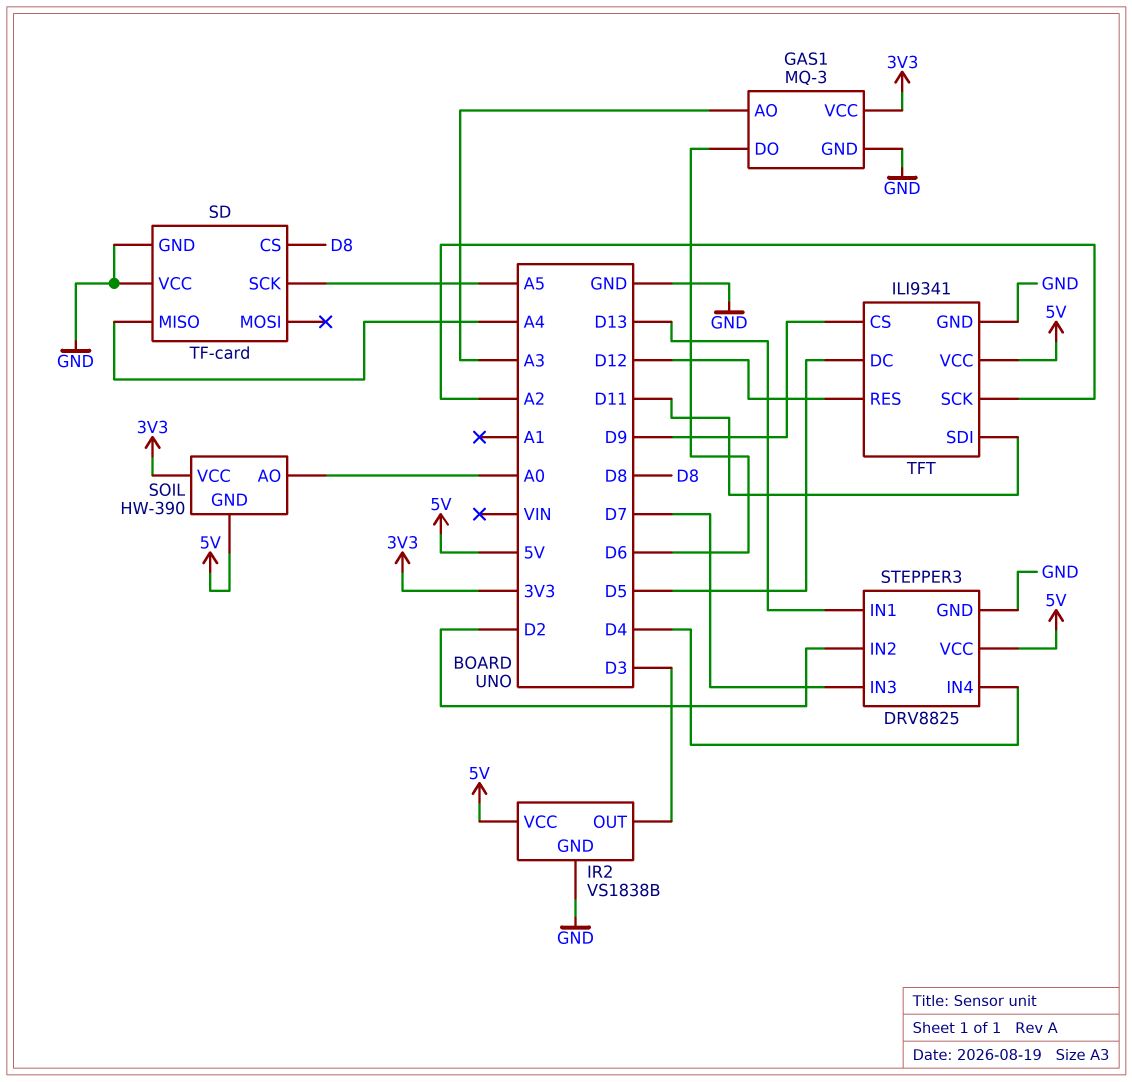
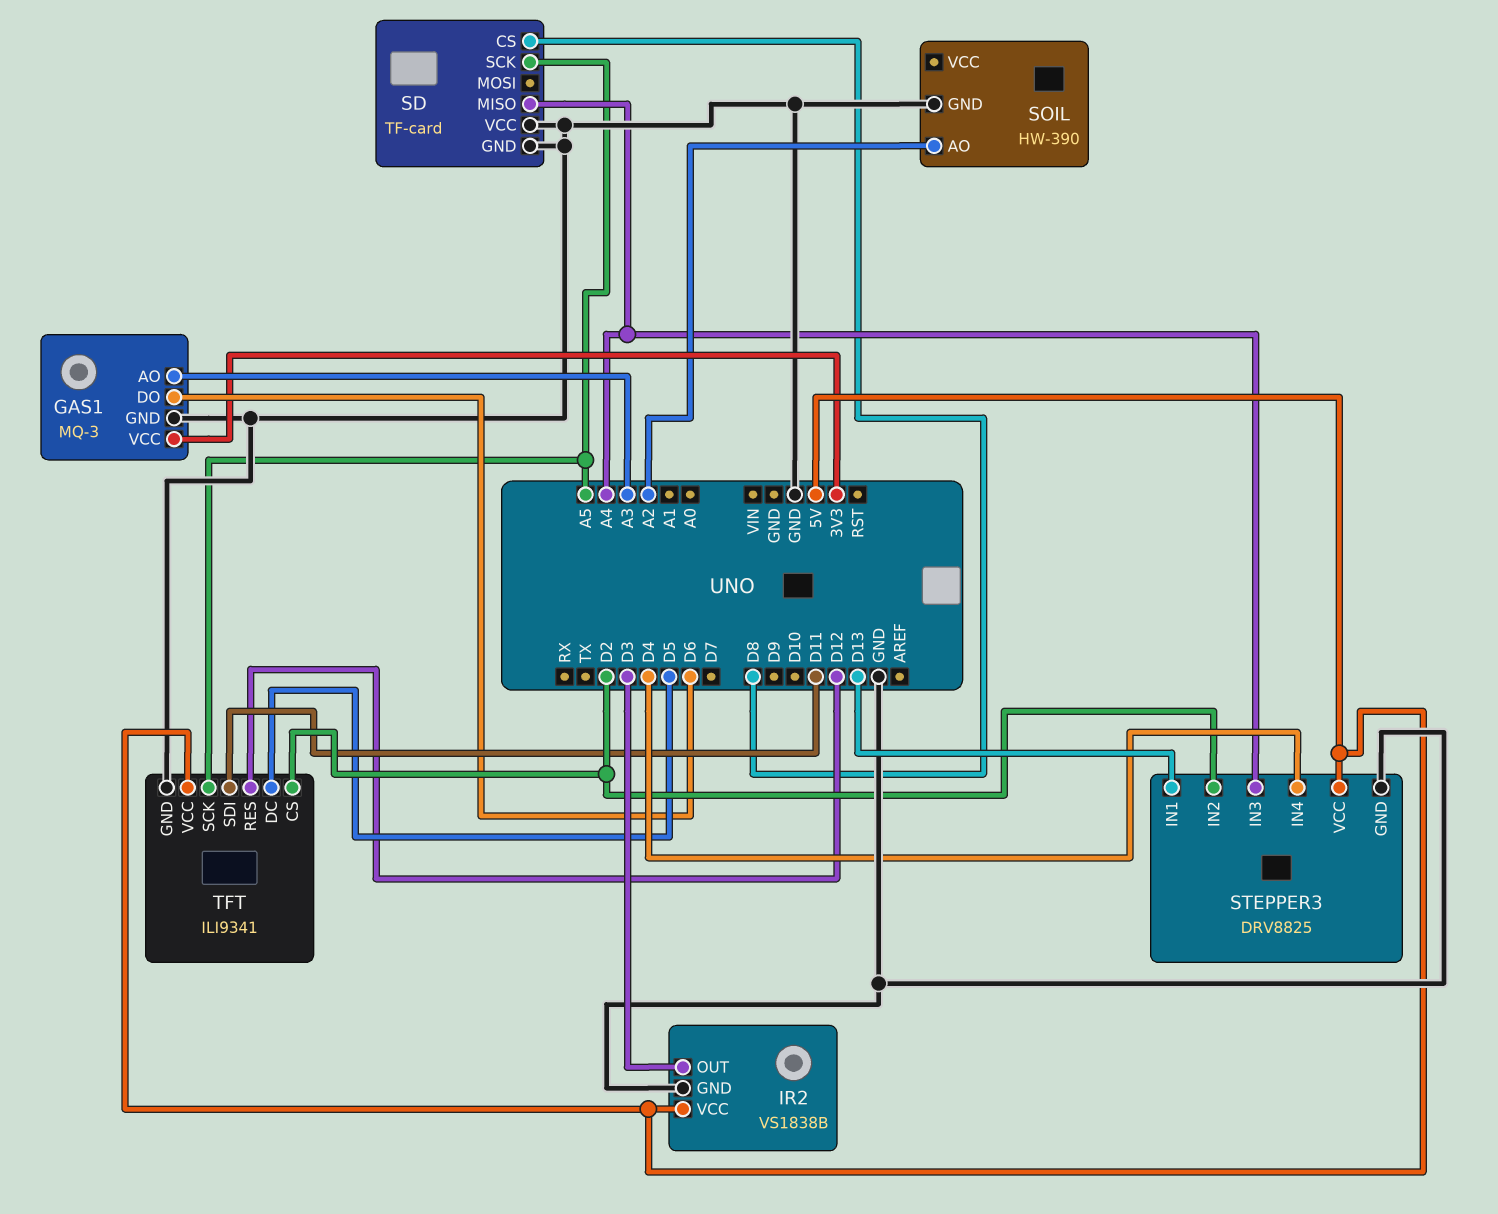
SOIL pin AO: A0 -> A2
SOIL pin GND: 5V -> GND
SOIL pin VCC: 3V3 -> none
STEPPER3 pin IN3: D7 -> A4
TFT pin CS: D9 -> D2
TFT pin SCK: A2 -> A5

